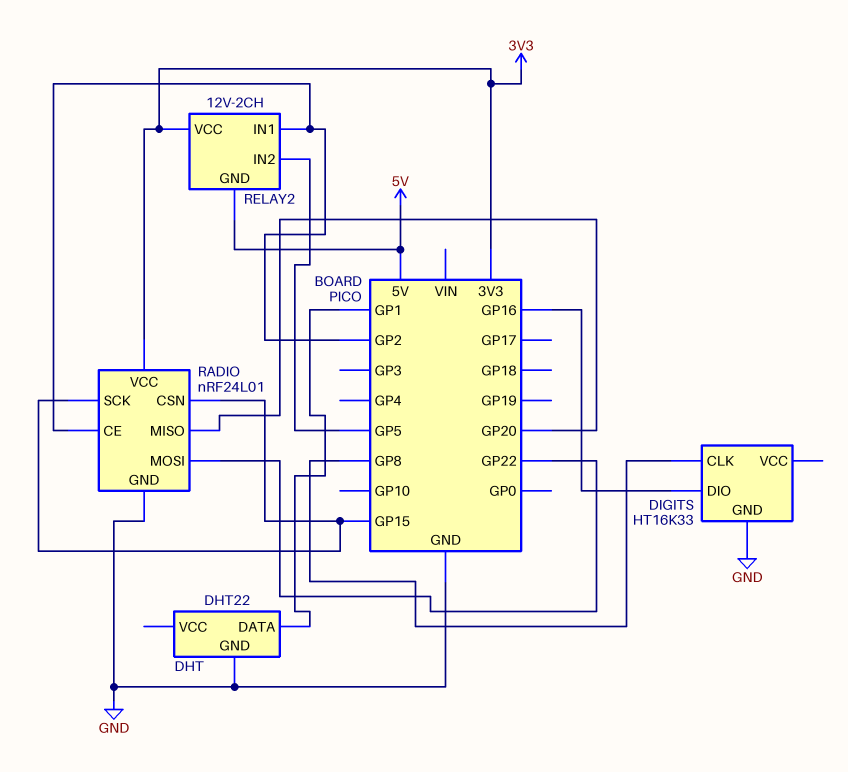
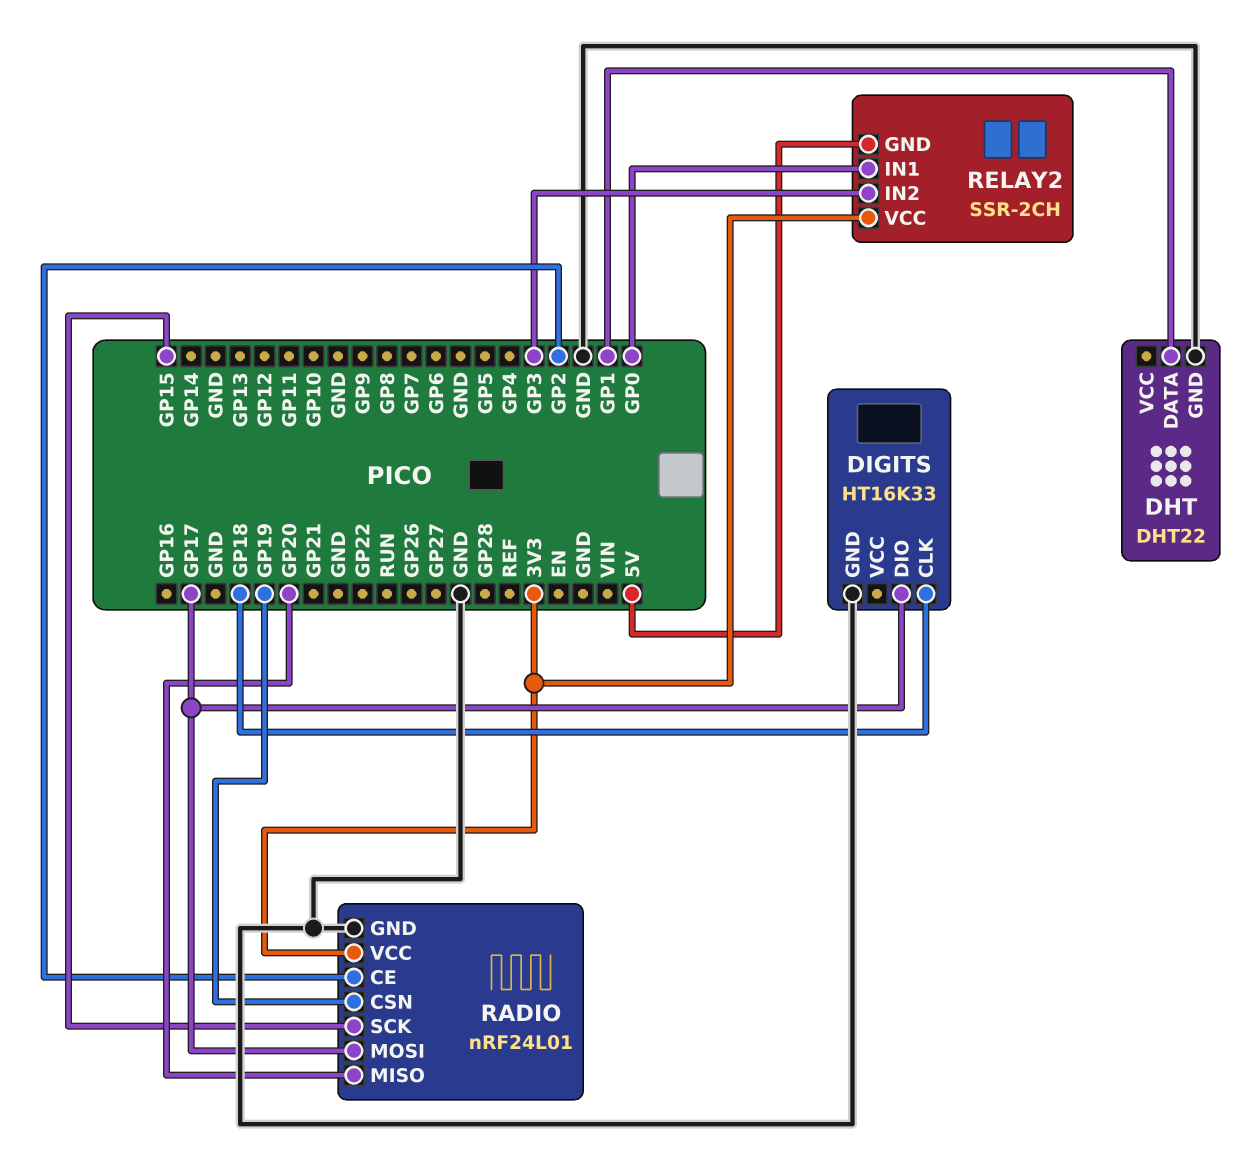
DIGITS pin CLK: GP8 -> GP18
DIGITS pin DIO: GP16 -> GP17
RADIO pin CSN: GP15 -> GP19
RADIO pin MOSI: GP22 -> GP17
RELAY2: 12V-2CH -> SSR-2CH
RELAY2 pin IN1: GP2 -> GP0
RELAY2 pin IN2: GP5 -> GP3

